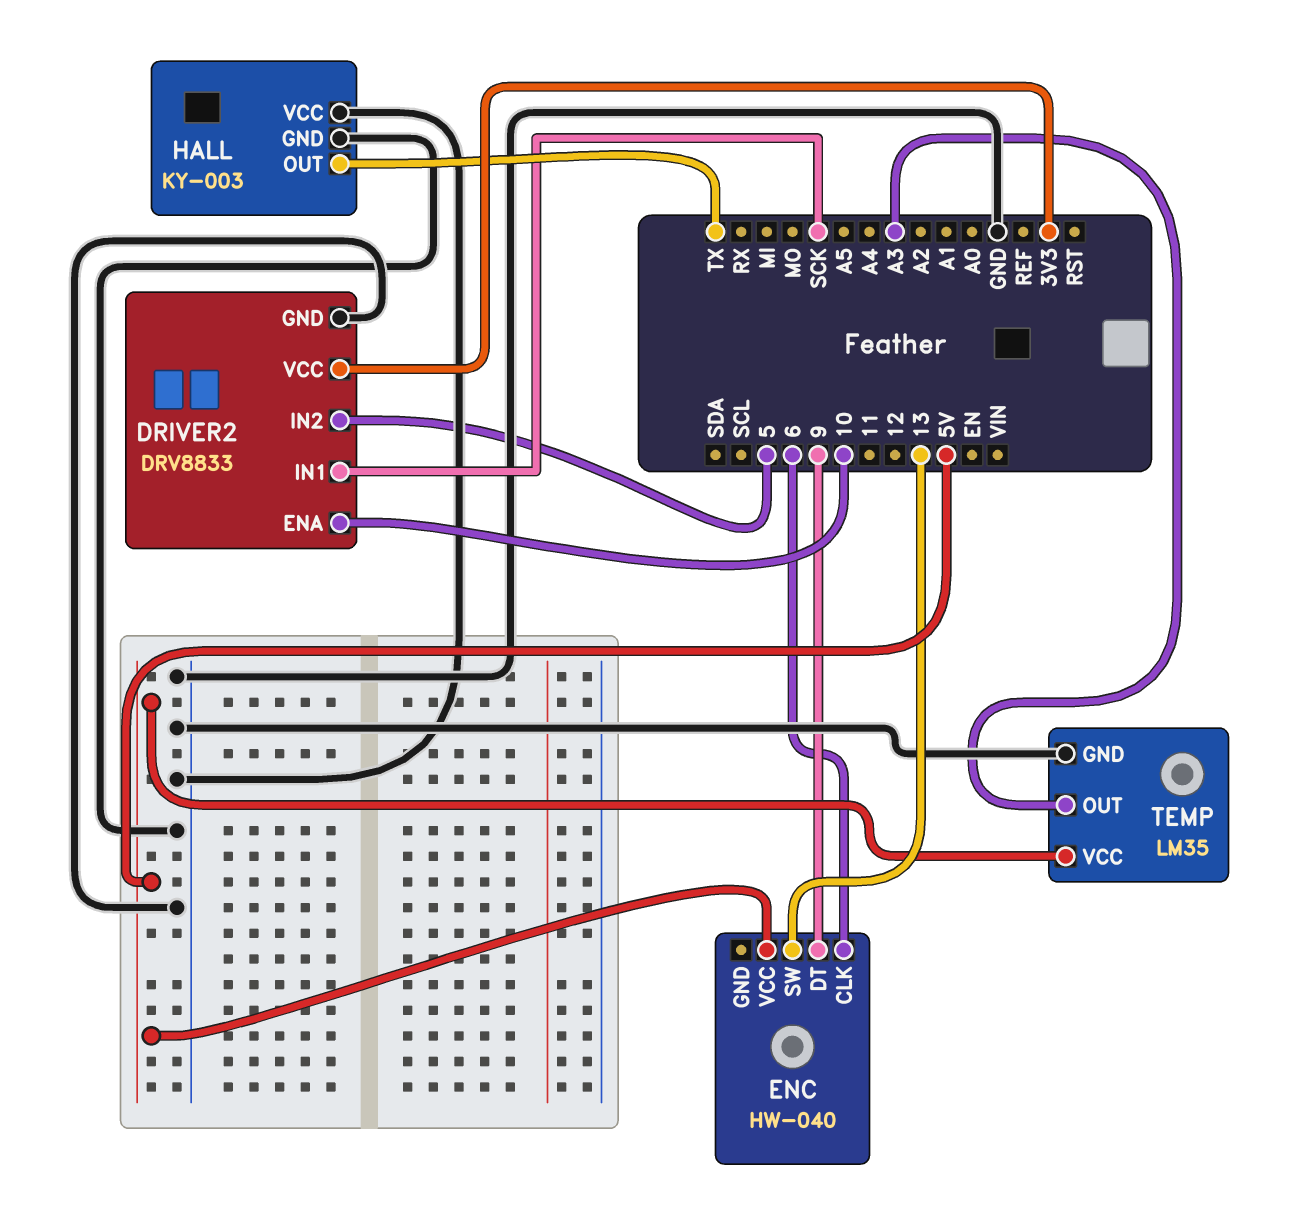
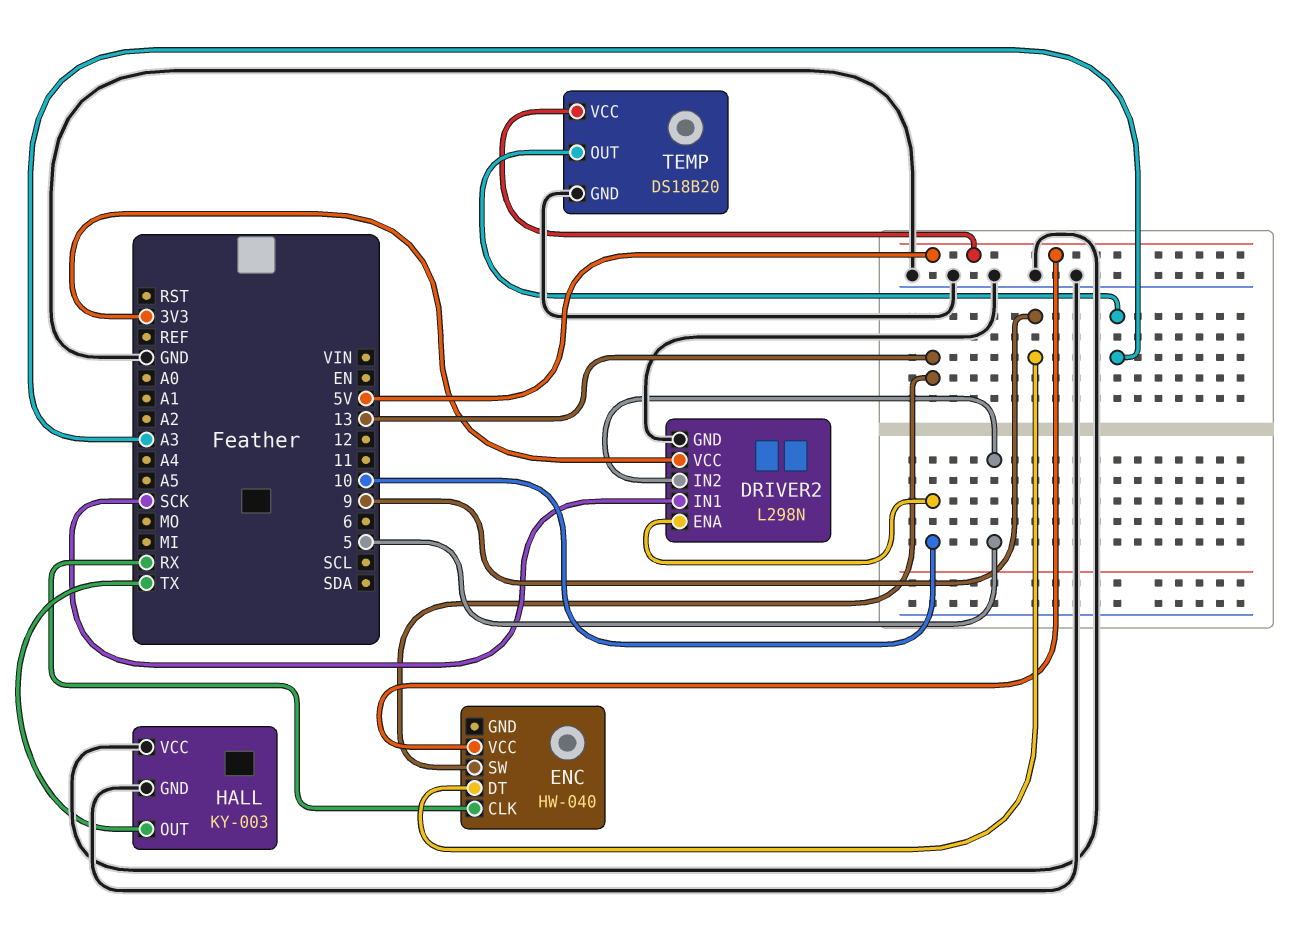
DRIVER2: DRV8833 -> L298N
ENC pin CLK: 6 -> RX
TEMP: LM35 -> DS18B20

